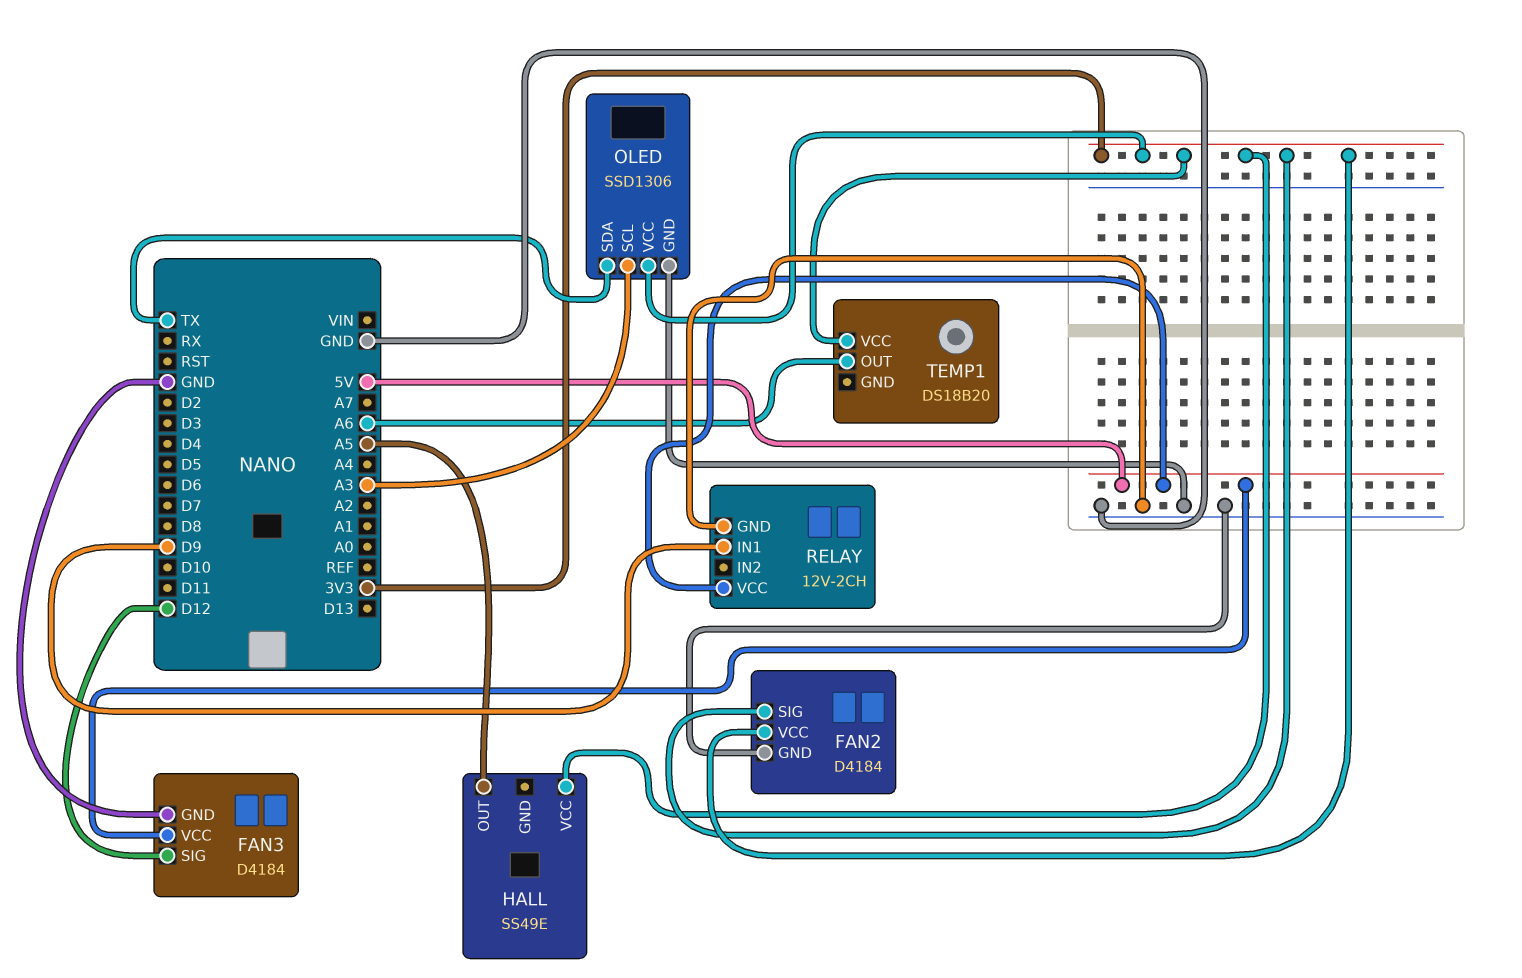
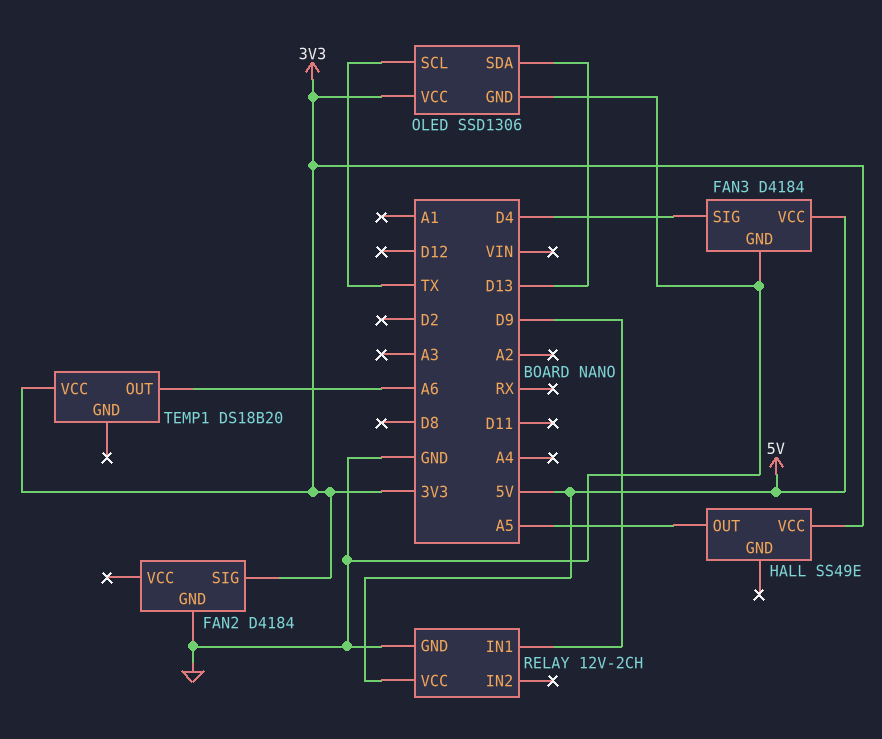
FAN2 pin VCC: 3V3 -> none
FAN3 pin SIG: D12 -> D4
OLED pin SCL: A3 -> TX
OLED pin SDA: TX -> D13

